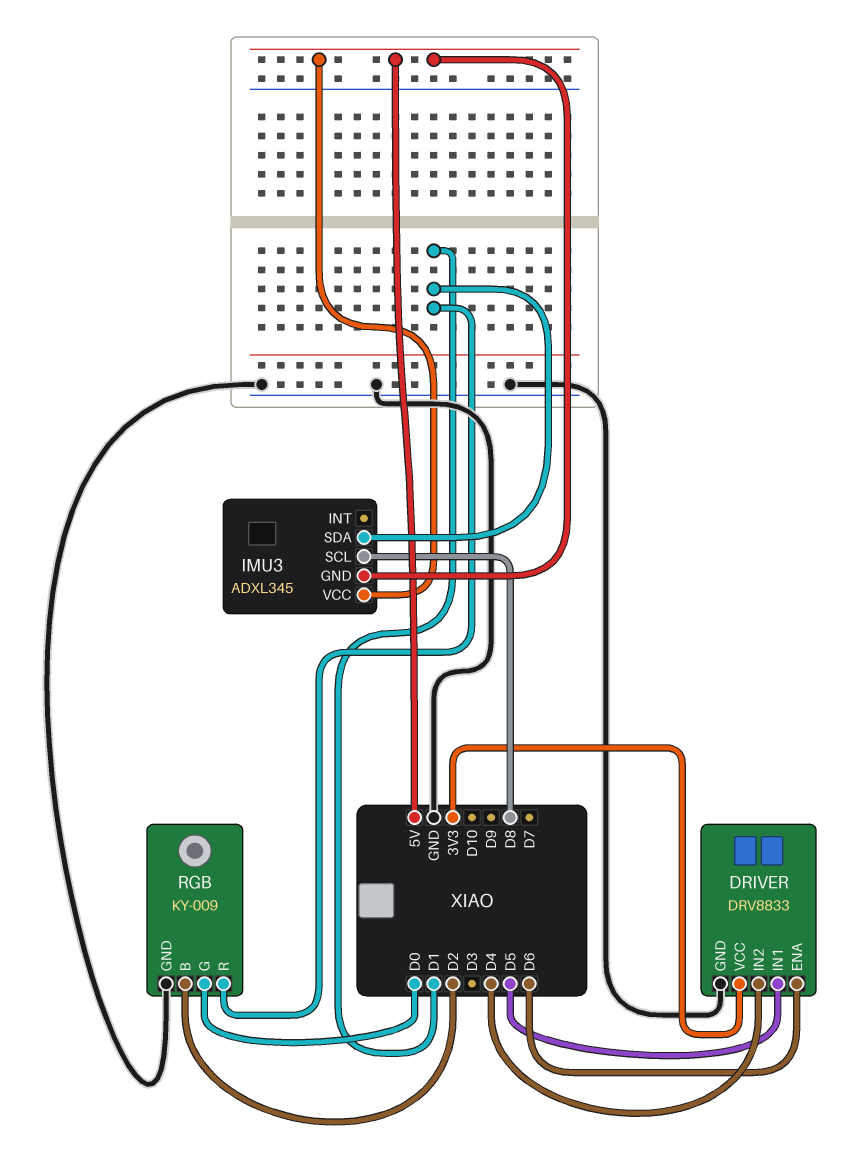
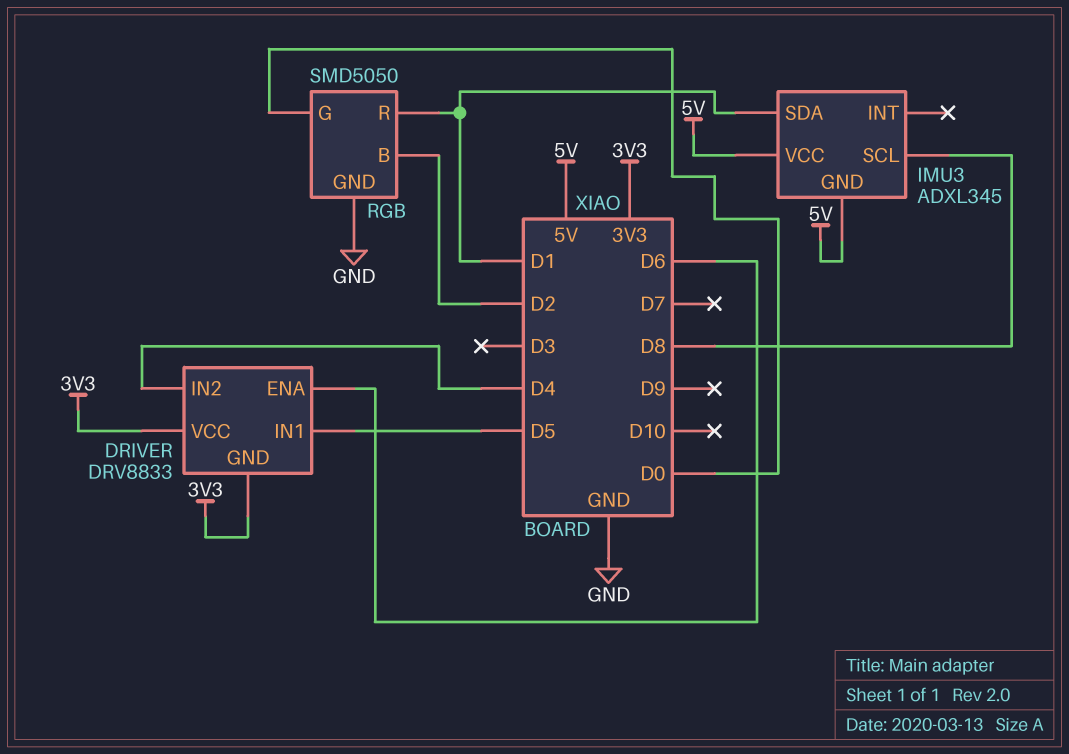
DRIVER pin GND: GND -> 3V3
RGB: KY-009 -> SMD5050

